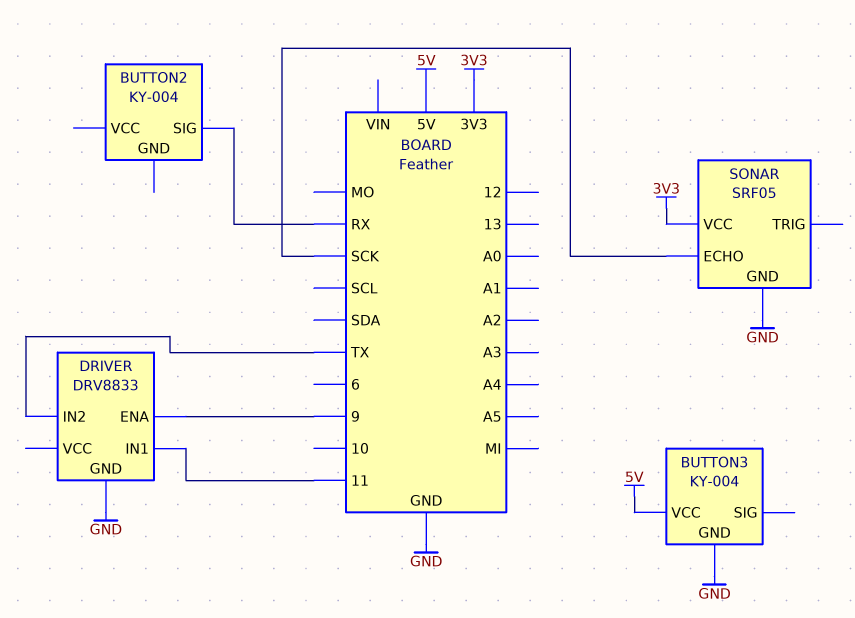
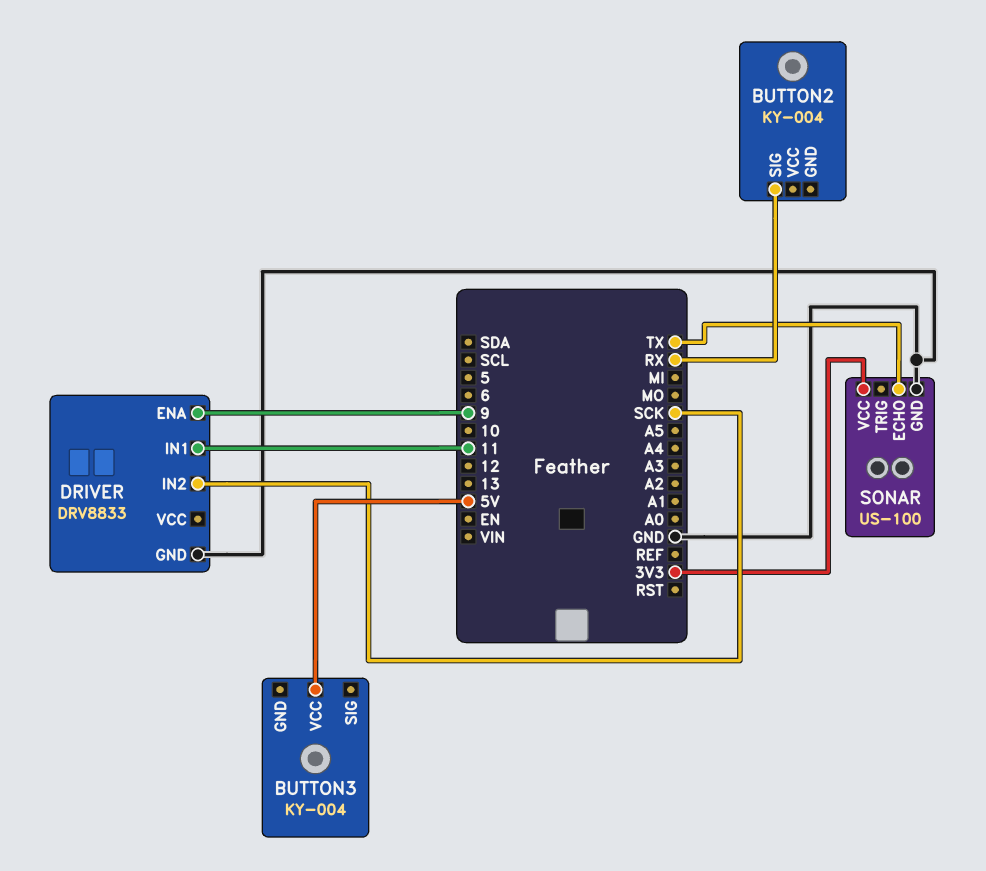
BUTTON3 pin GND: GND -> none
DRIVER pin IN2: TX -> SCK
SONAR: SRF05 -> US-100
SONAR pin ECHO: SCK -> TX

